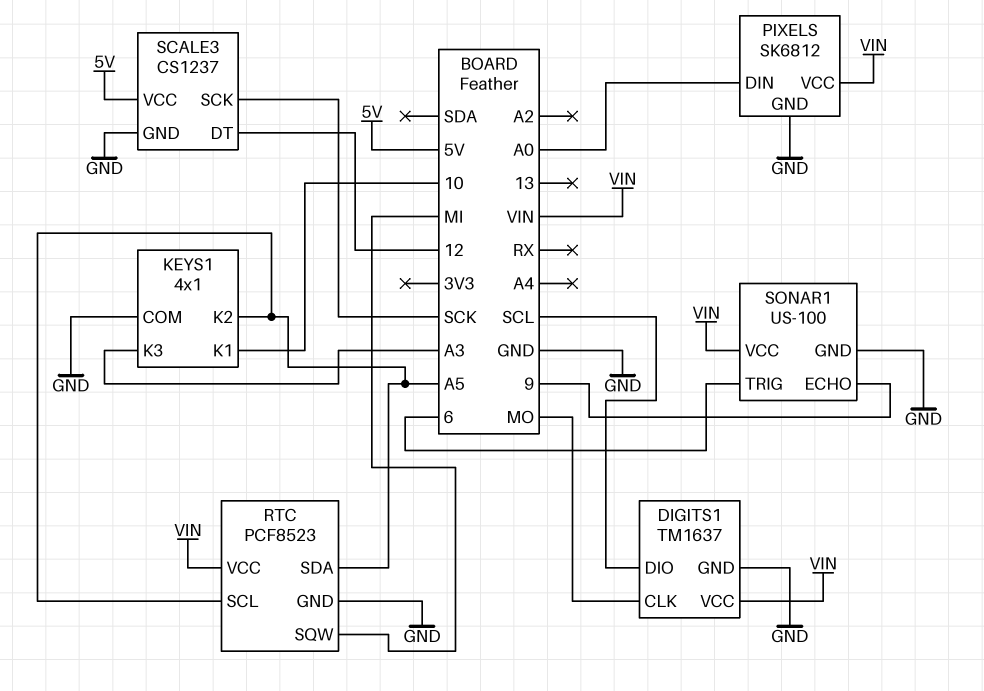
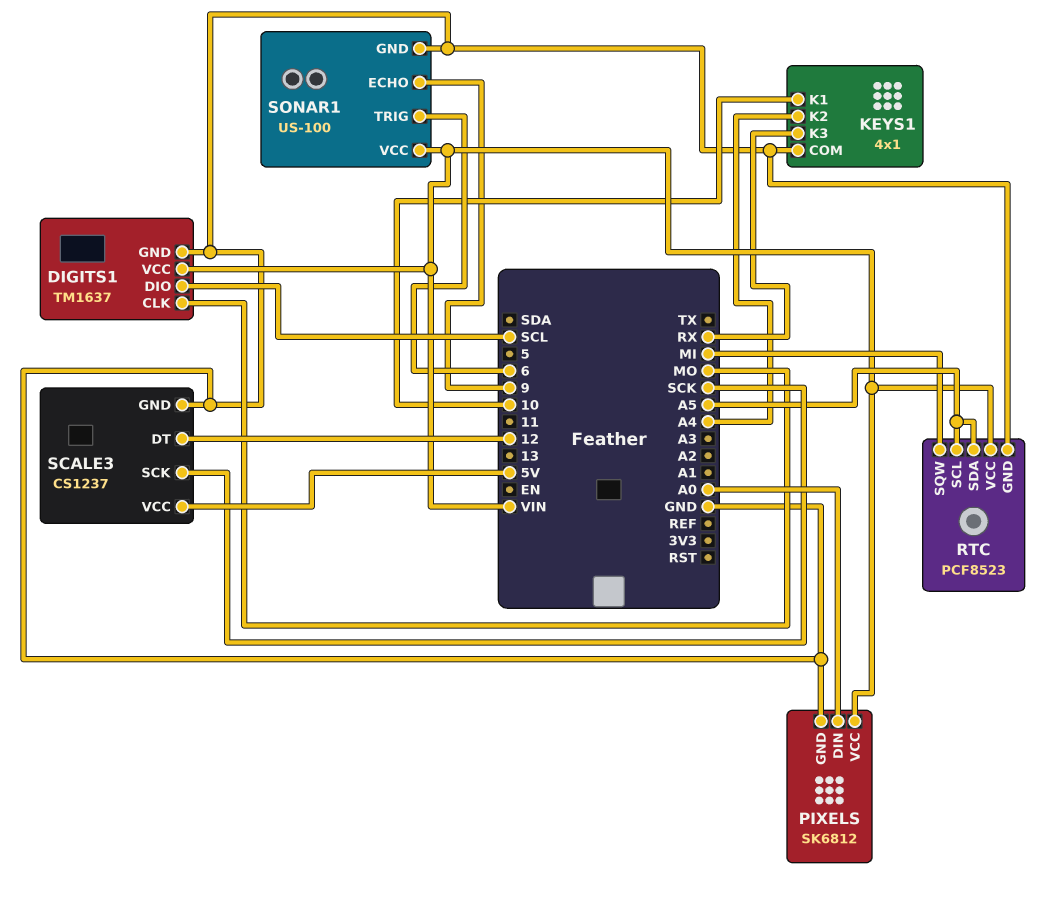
KEYS1 pin K2: A5 -> A4
KEYS1 pin K3: A3 -> RX

